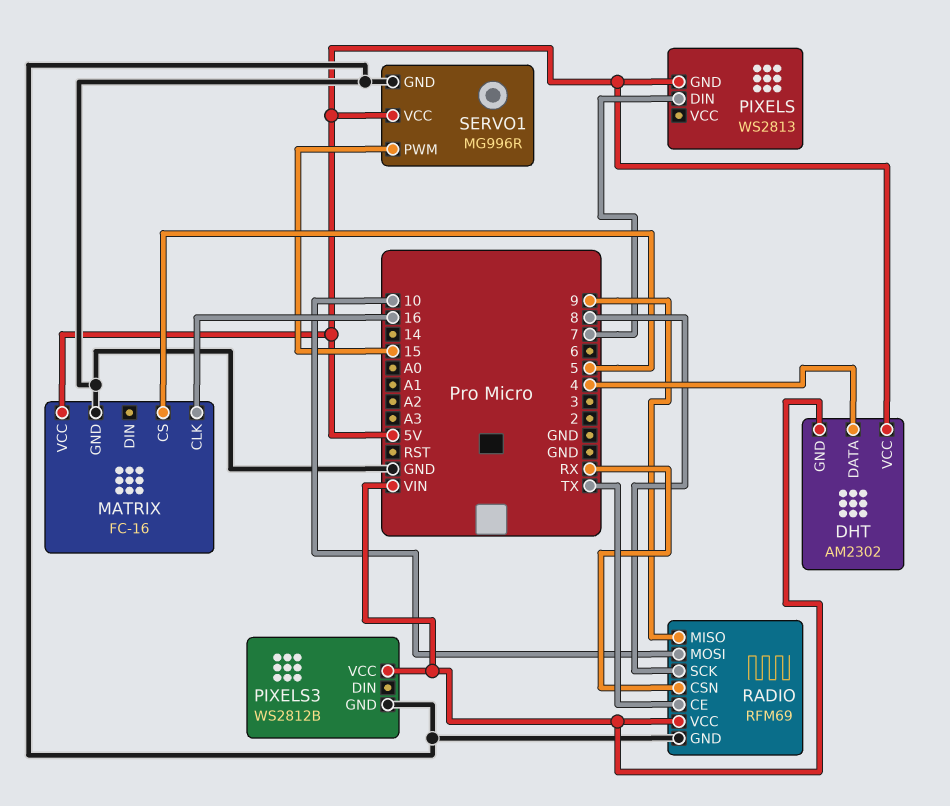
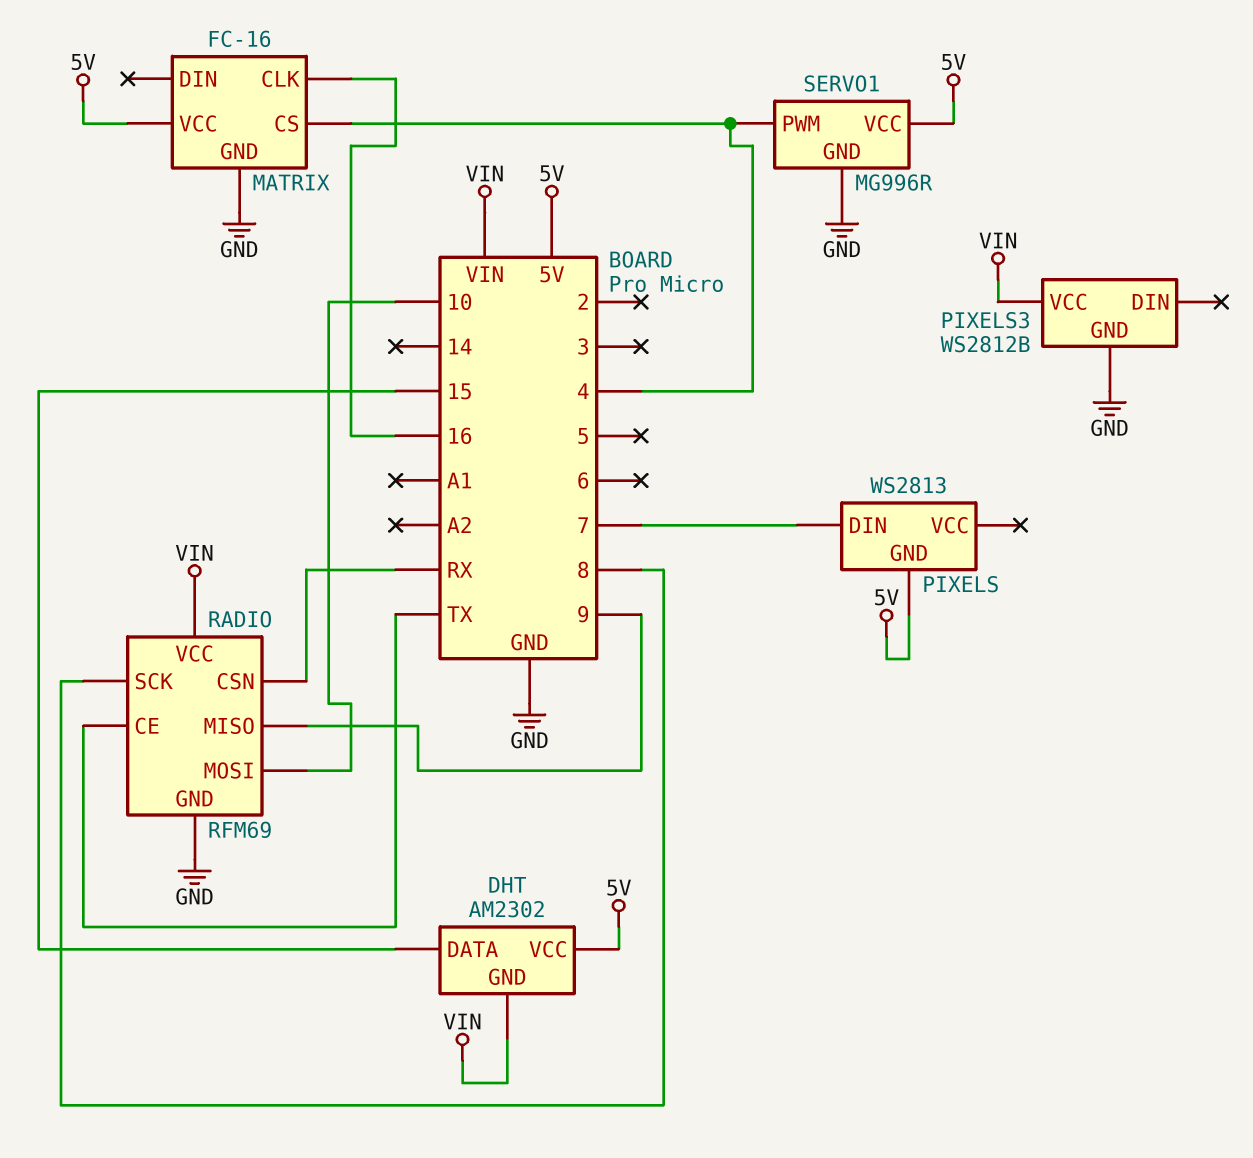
DHT pin DATA: 4 -> 15
MATRIX pin CS: 5 -> 4
SERVO1 pin PWM: 15 -> 4

